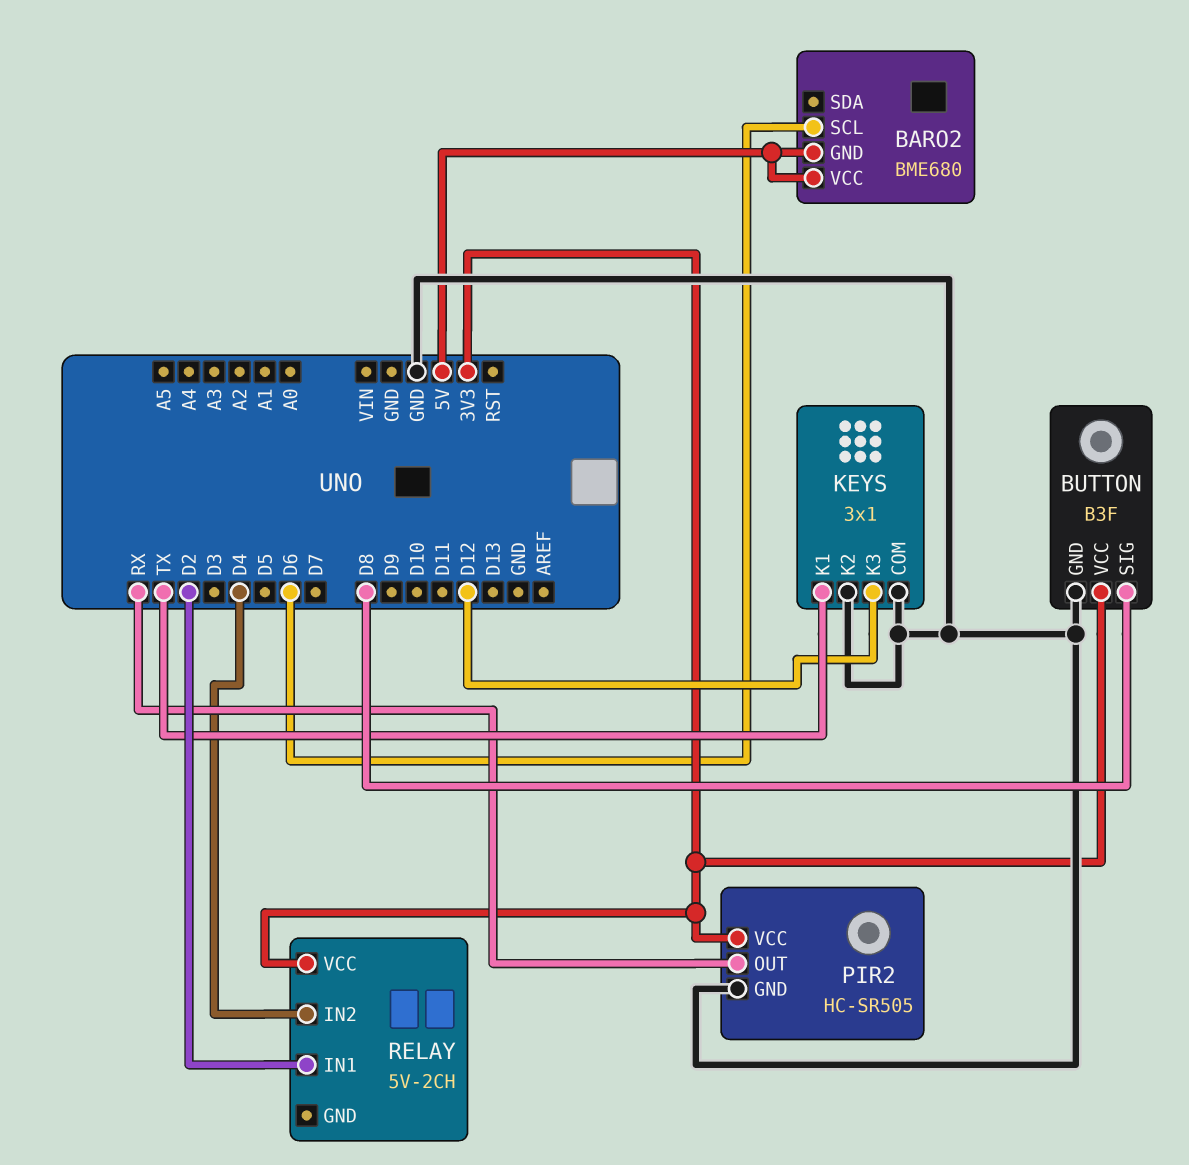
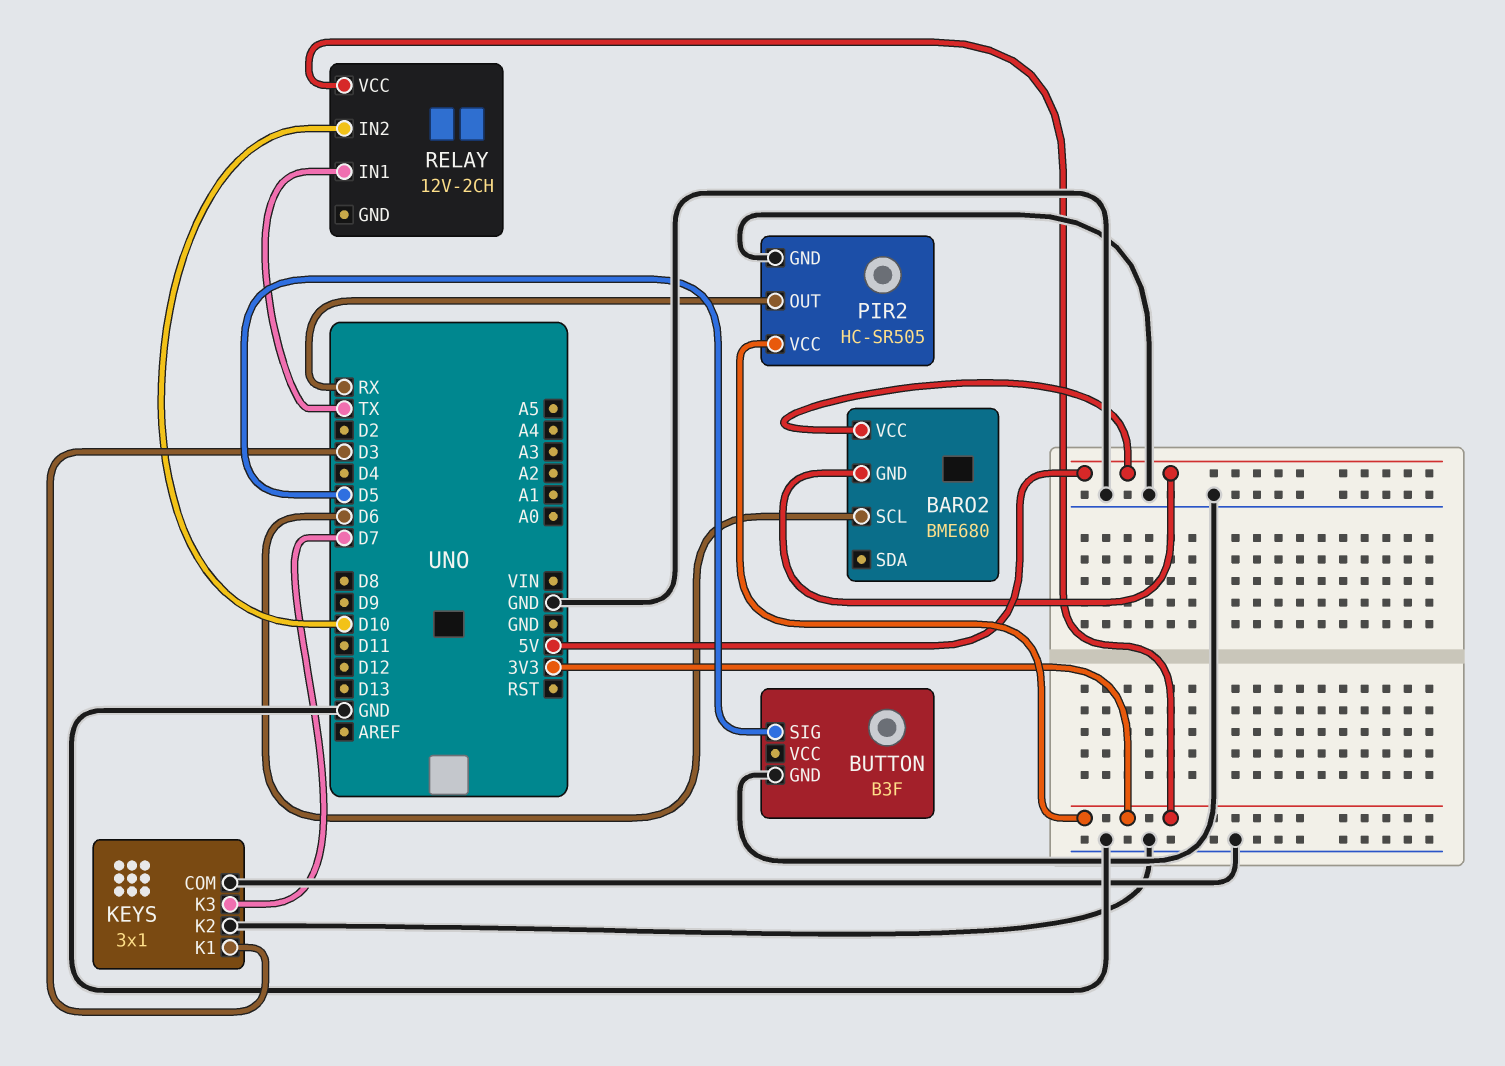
BUTTON pin SIG: D8 -> D5
BUTTON pin VCC: 3V3 -> none
KEYS pin K1: TX -> D3
KEYS pin K3: D12 -> D7
RELAY: 5V-2CH -> 12V-2CH
RELAY pin IN1: D2 -> TX
RELAY pin IN2: D4 -> D10

